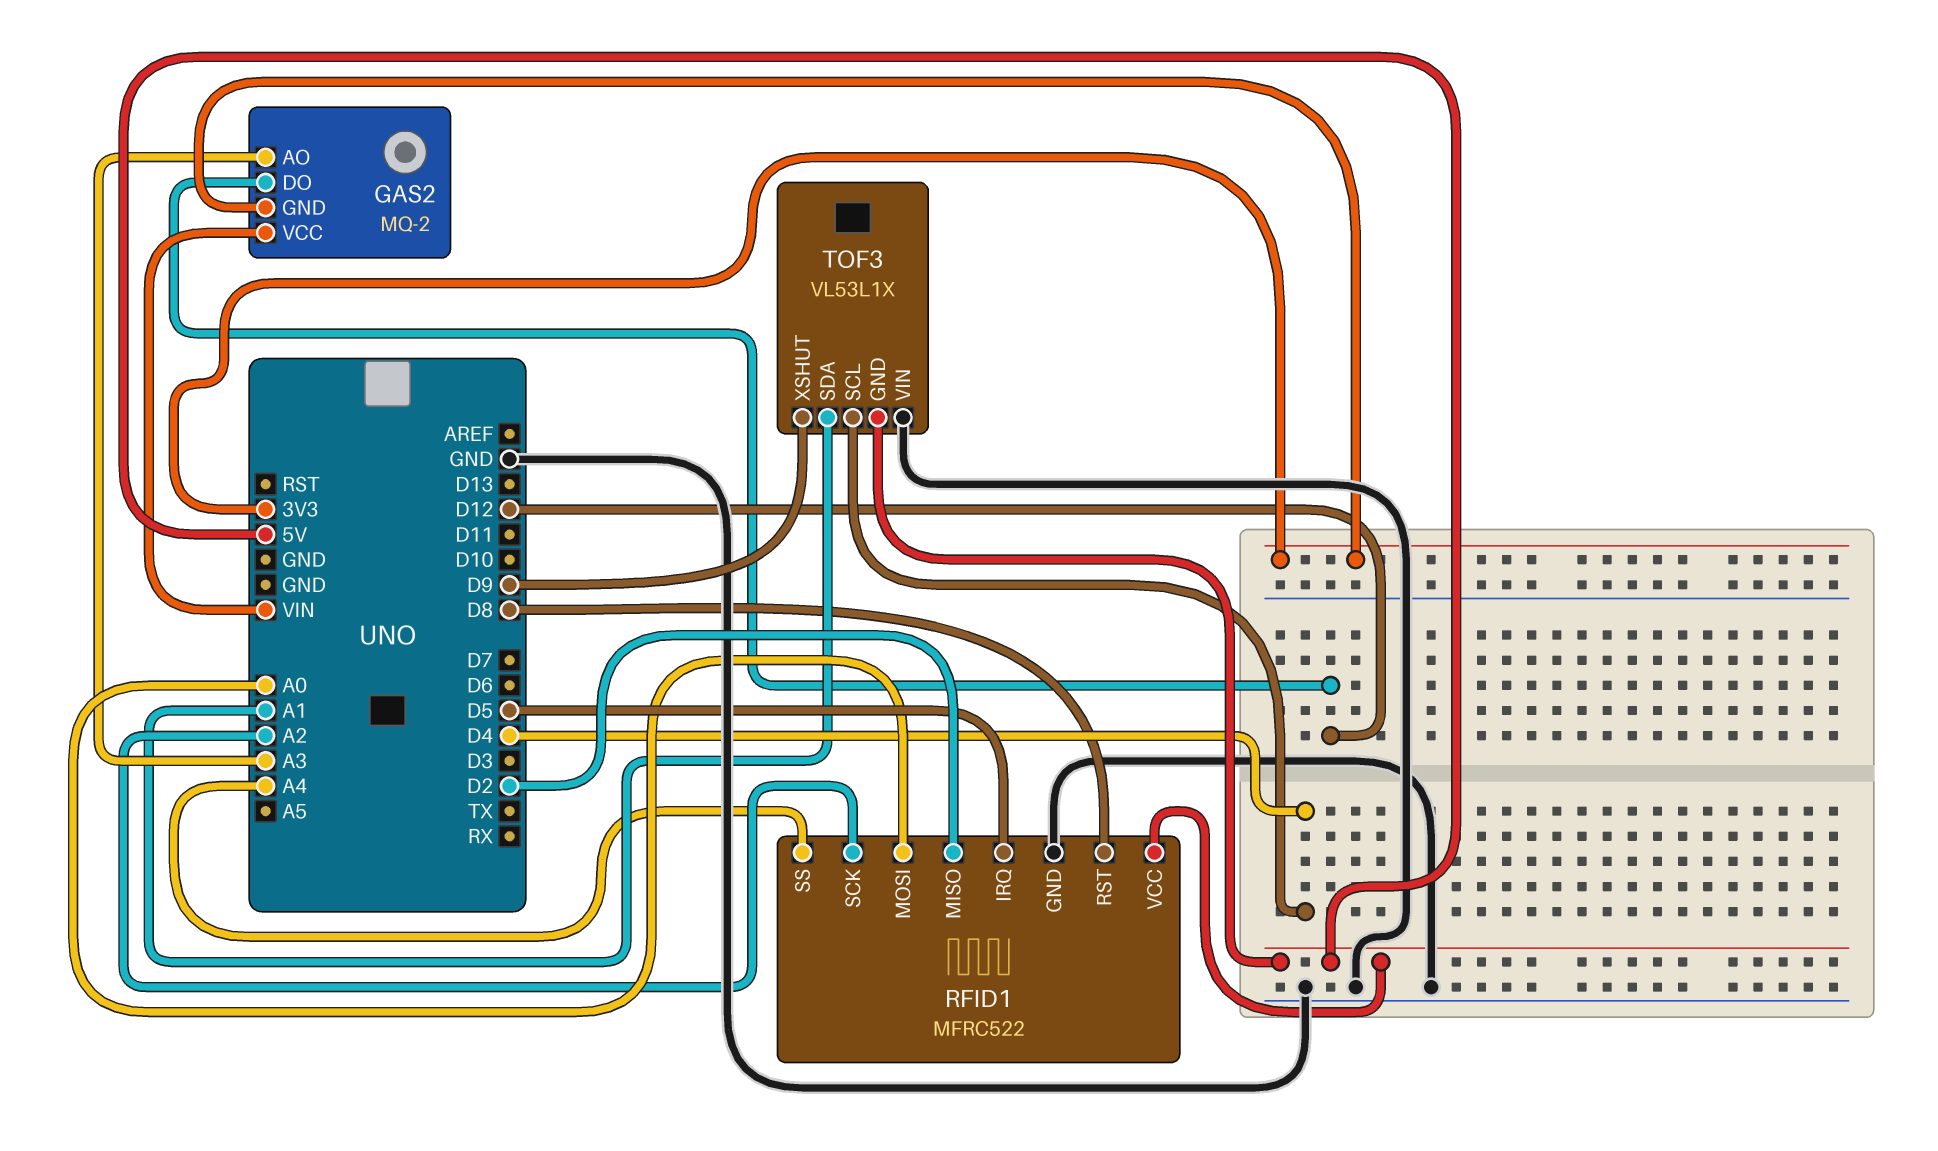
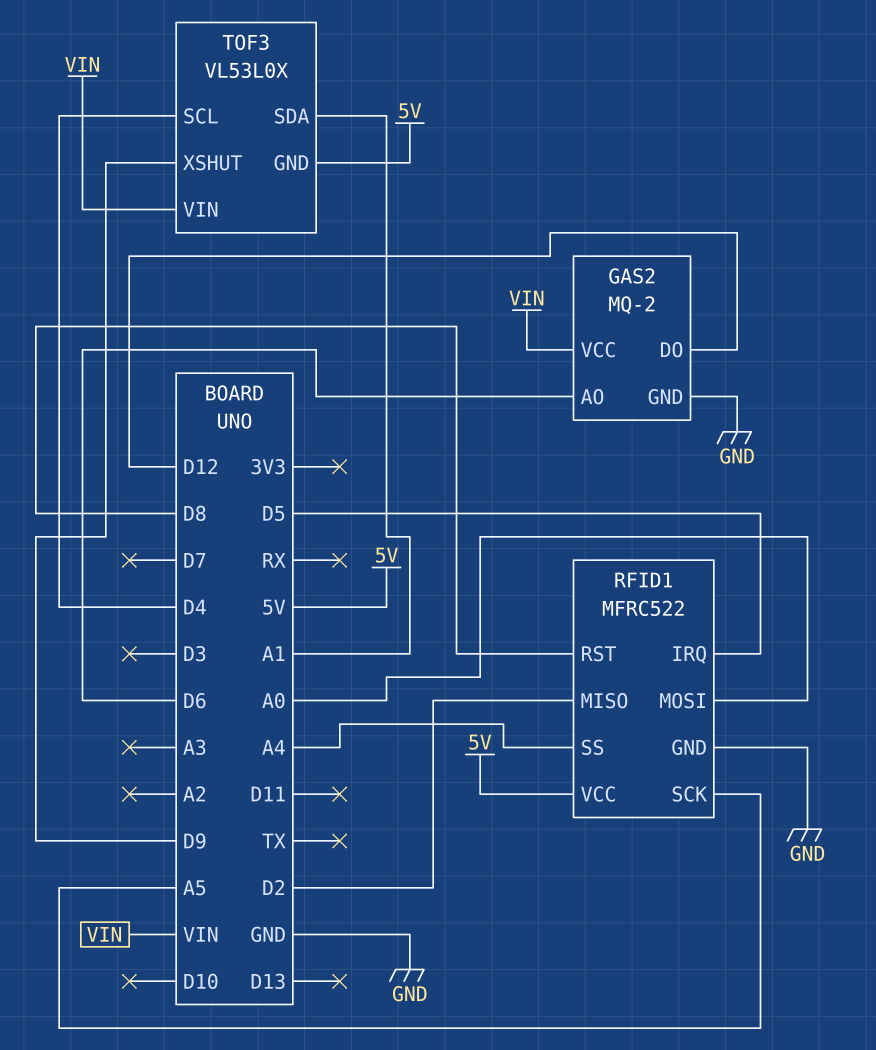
GAS2 pin AO: A3 -> D6
GAS2 pin GND: 3V3 -> GND
RFID1 pin SCK: A2 -> A5
TOF3: VL53L1X -> VL53L0X
TOF3 pin VIN: GND -> VIN

